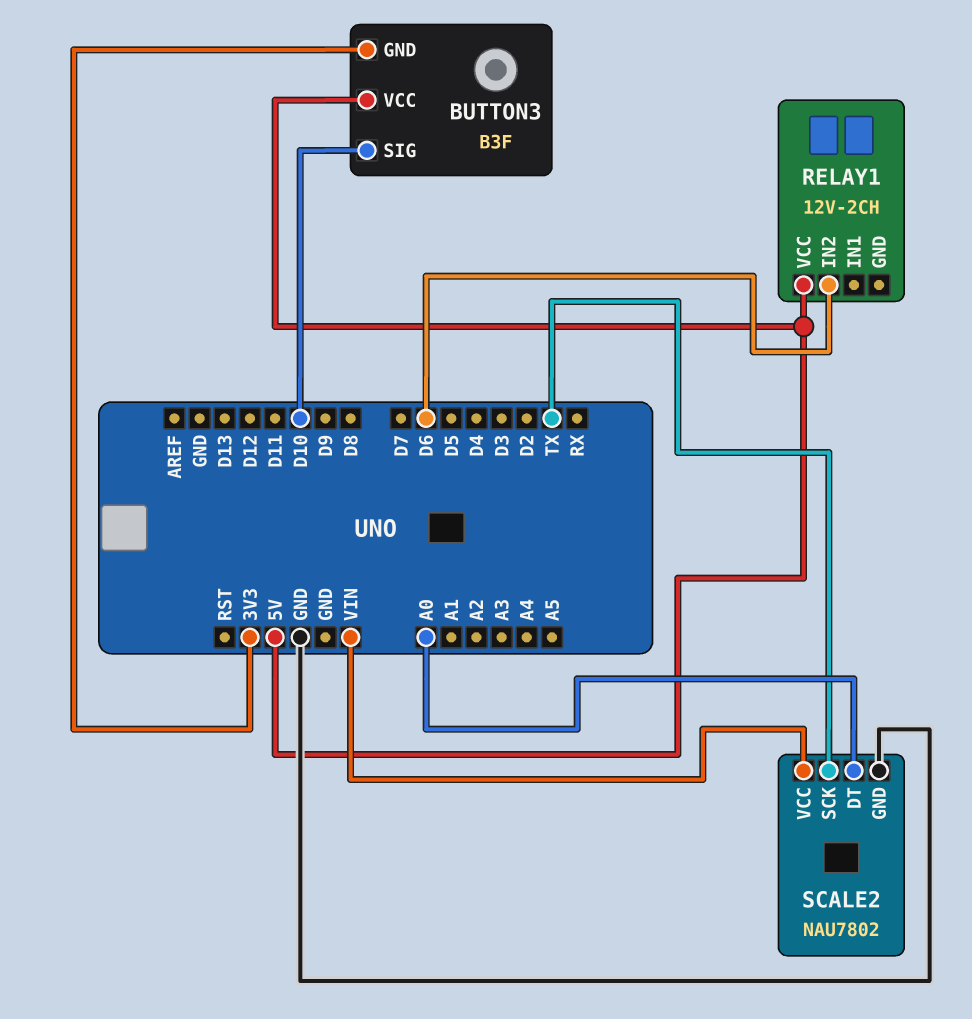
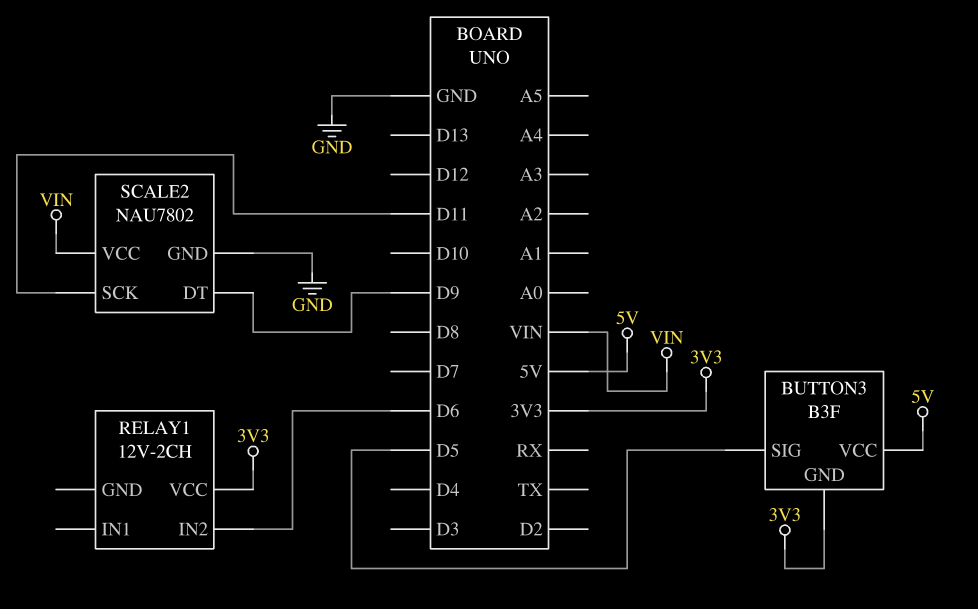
BUTTON3 pin SIG: D10 -> D5
RELAY1 pin VCC: 5V -> 3V3
SCALE2 pin DT: A0 -> D9
SCALE2 pin SCK: TX -> D11

